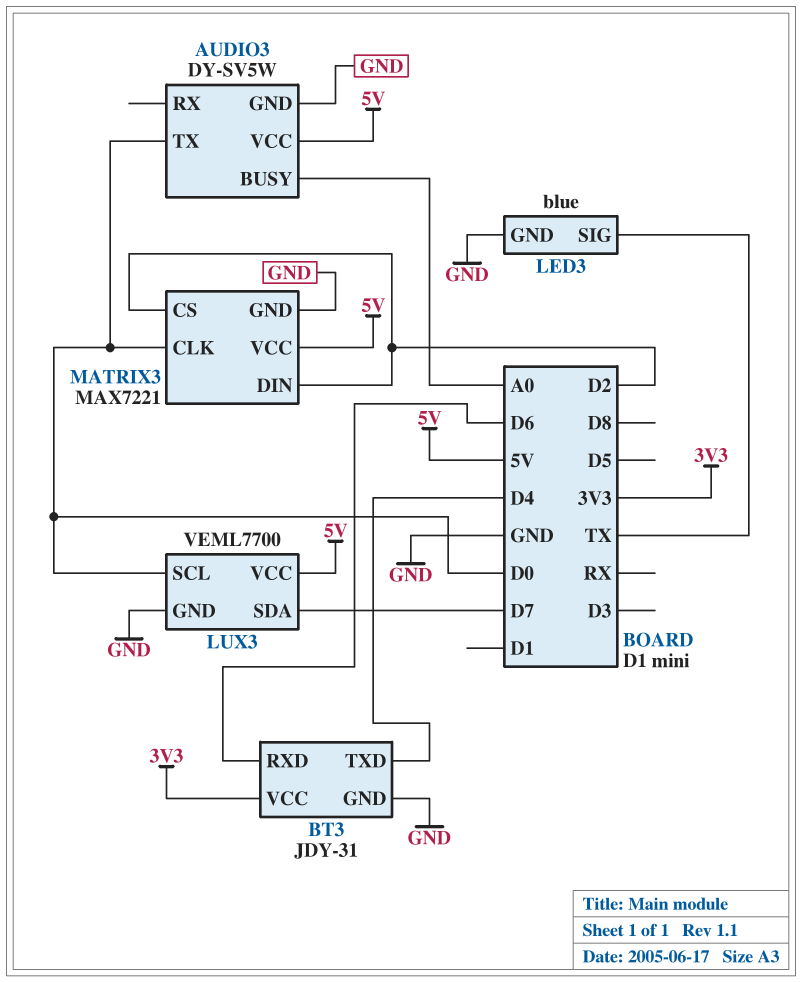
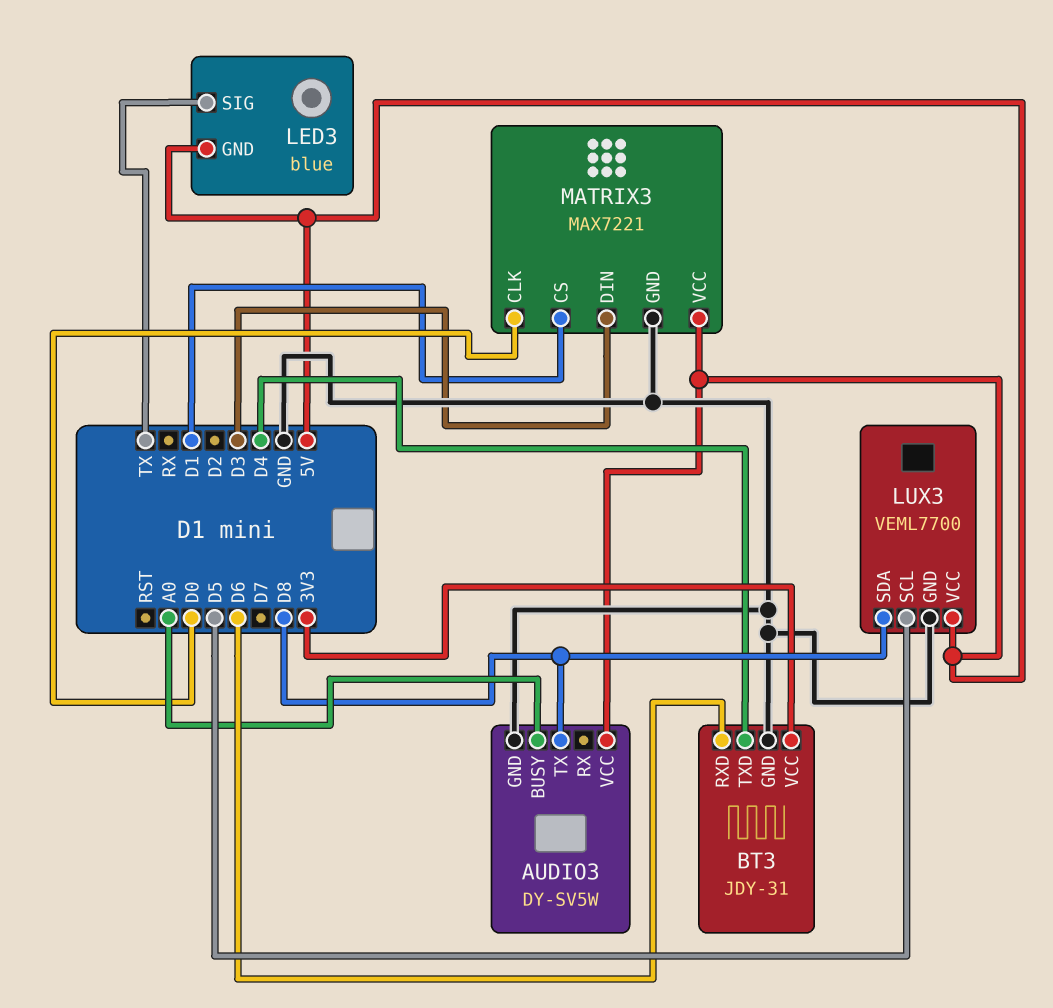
AUDIO3 pin TX: D0 -> D8
LED3 pin GND: GND -> 5V
LUX3 pin SCL: D0 -> D5
LUX3 pin SDA: D7 -> D8
MATRIX3 pin CS: D2 -> D1
MATRIX3 pin DIN: D2 -> D3

